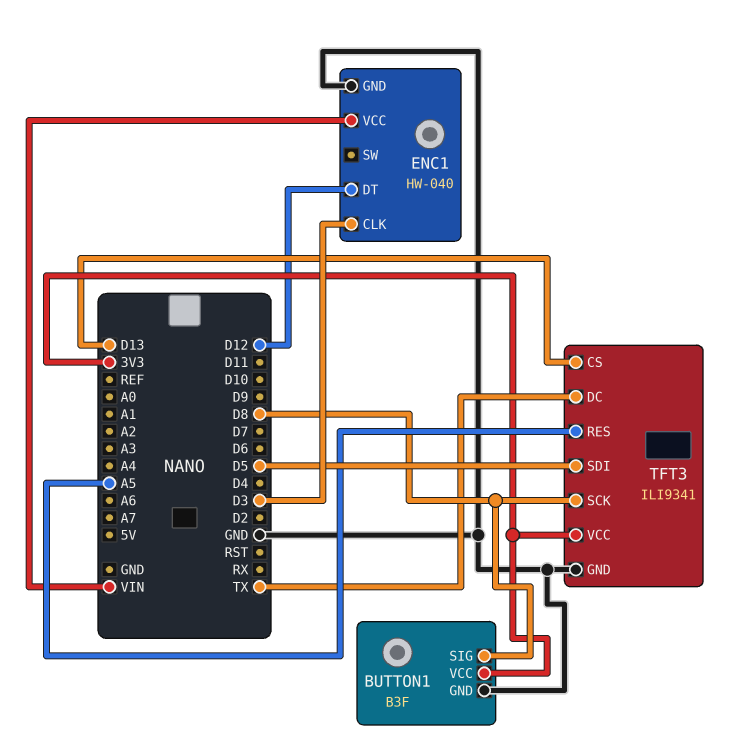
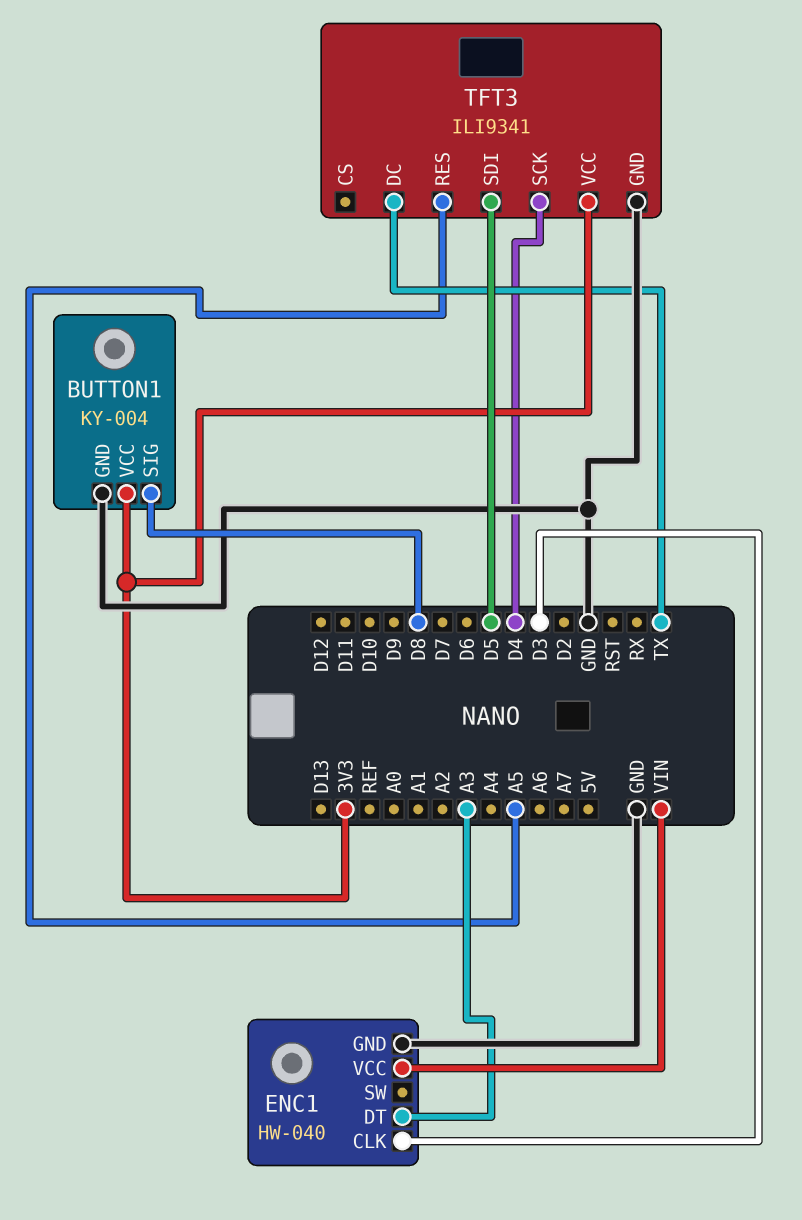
BUTTON1: B3F -> KY-004
ENC1 pin DT: D12 -> A3
TFT3 pin CS: D13 -> none
TFT3 pin SCK: D8 -> D4

